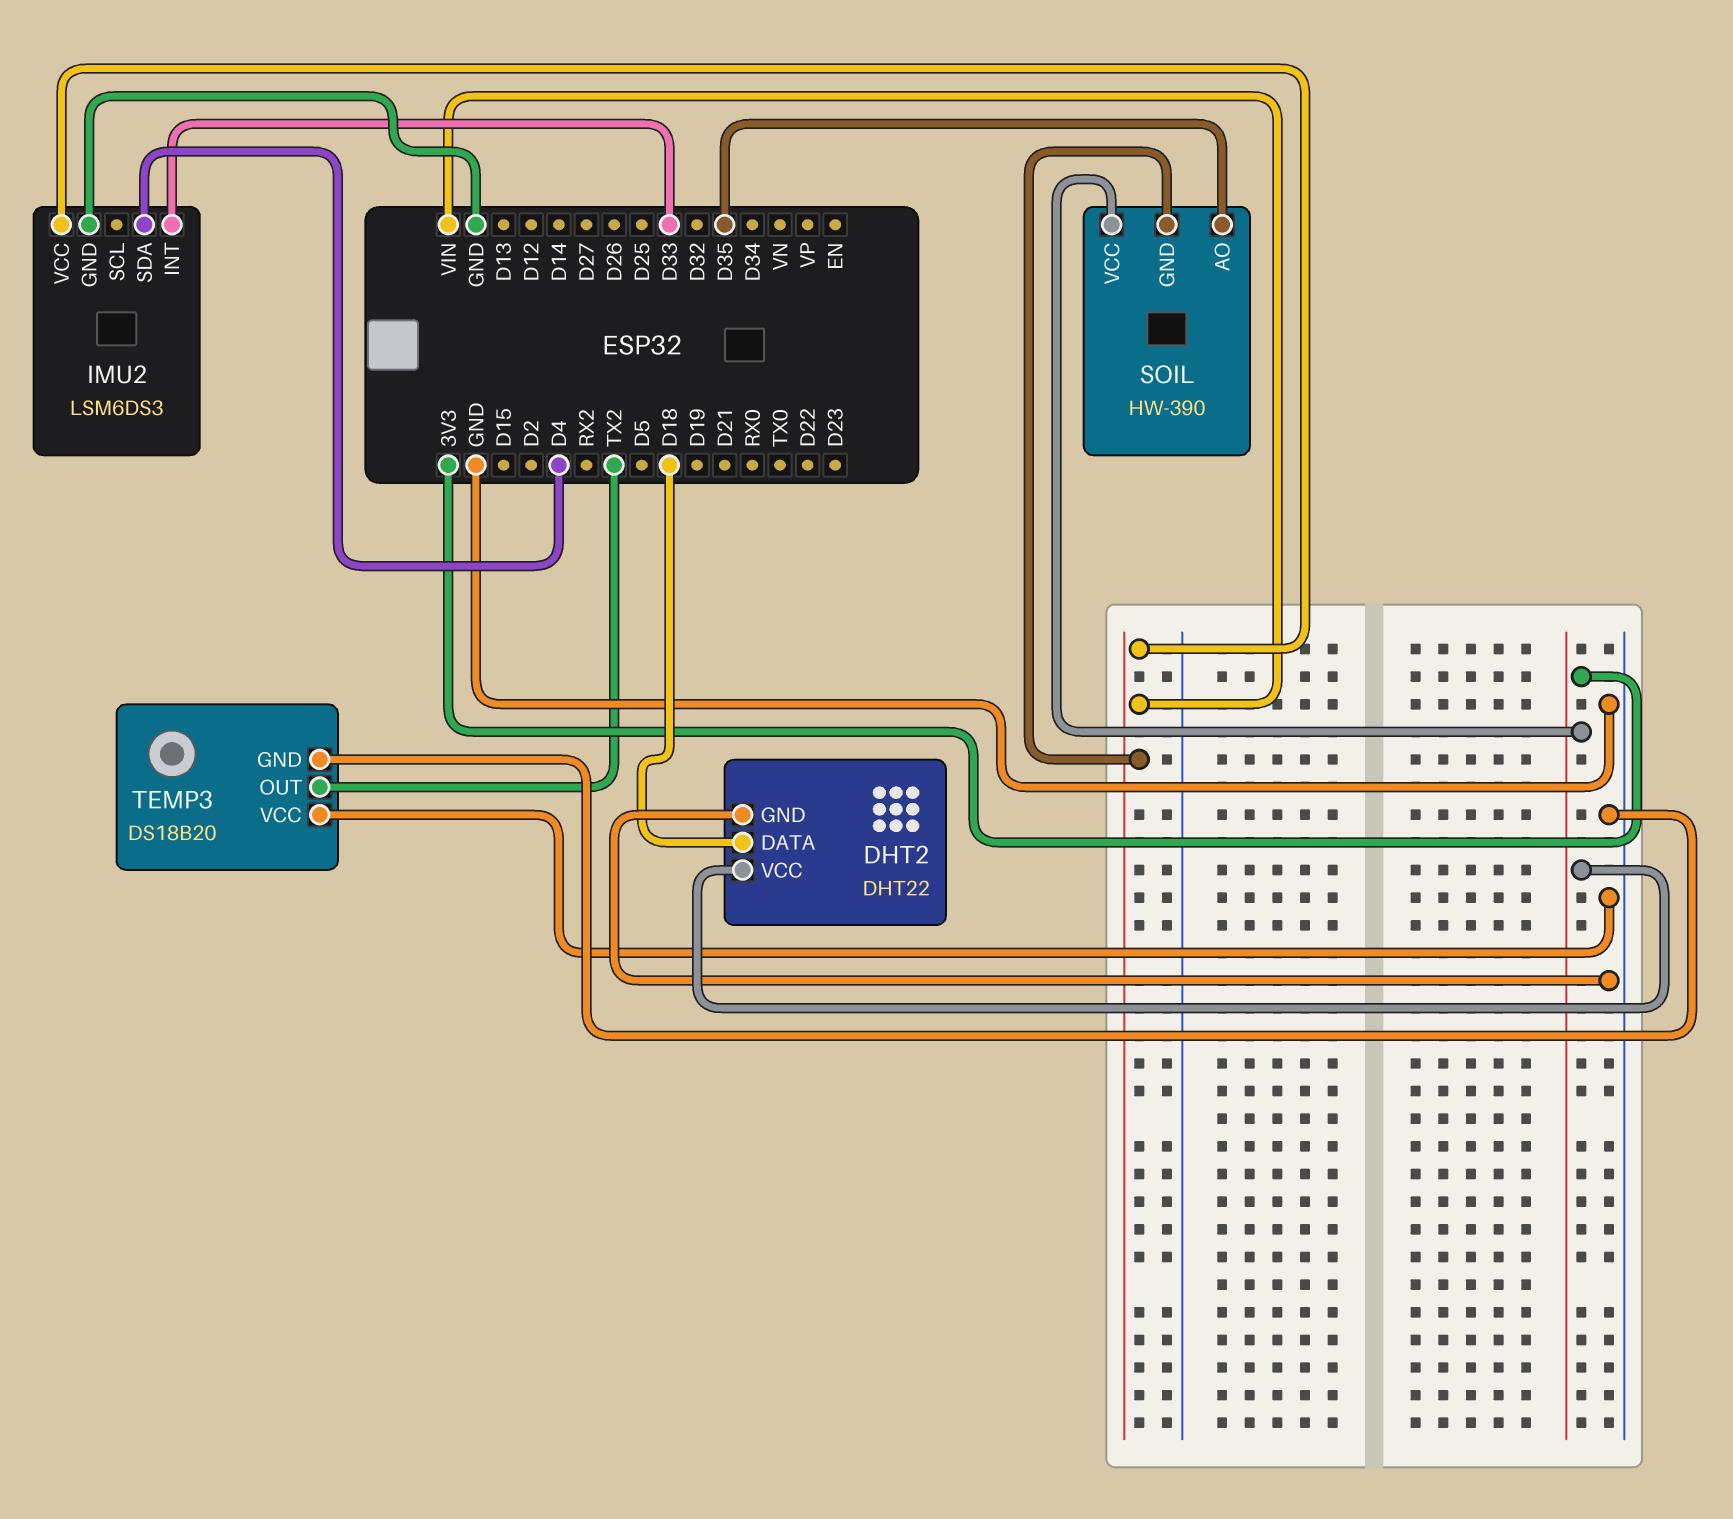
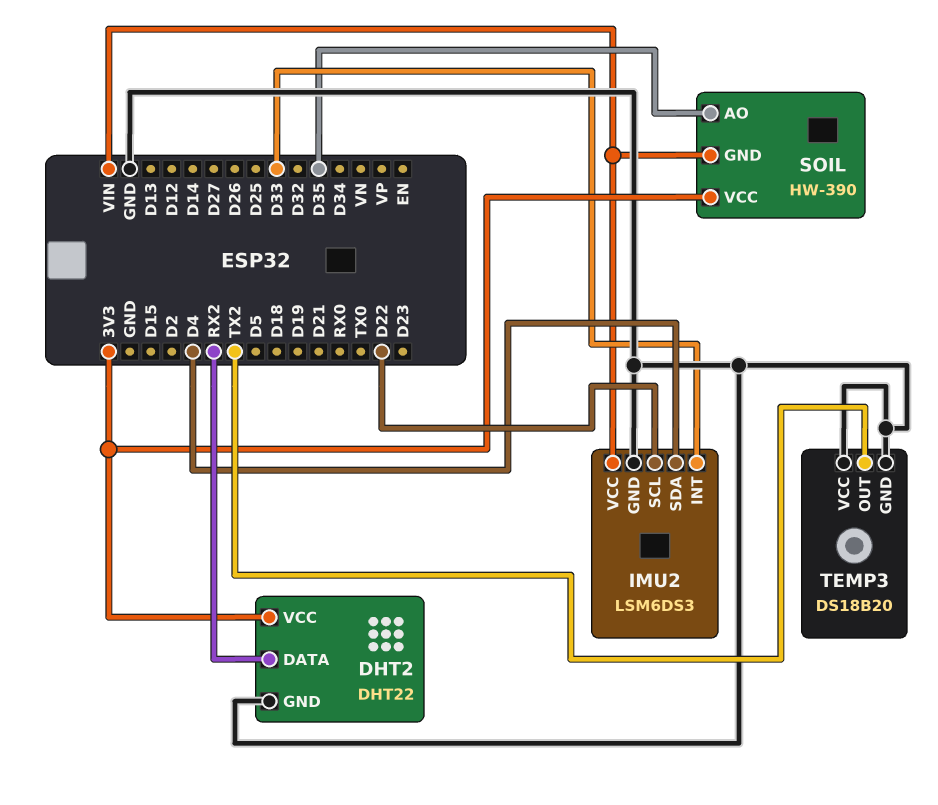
DHT2 pin DATA: D18 -> RX2
IMU2 pin SCL: none -> D22

